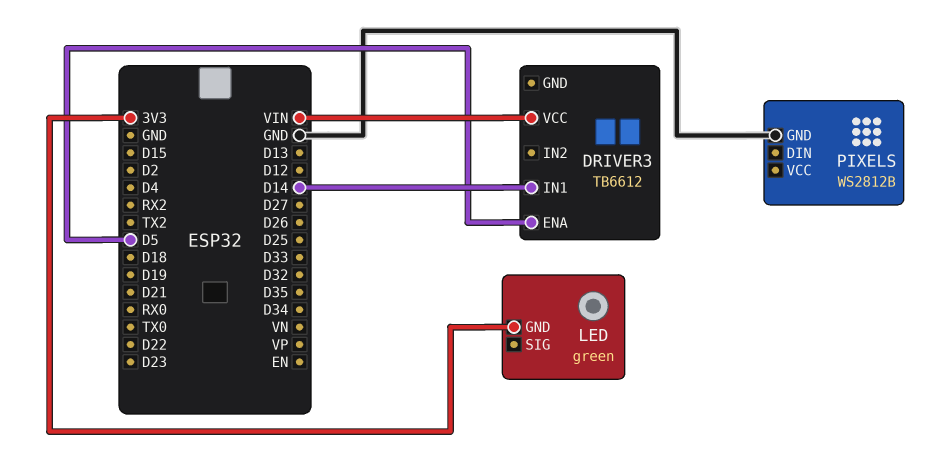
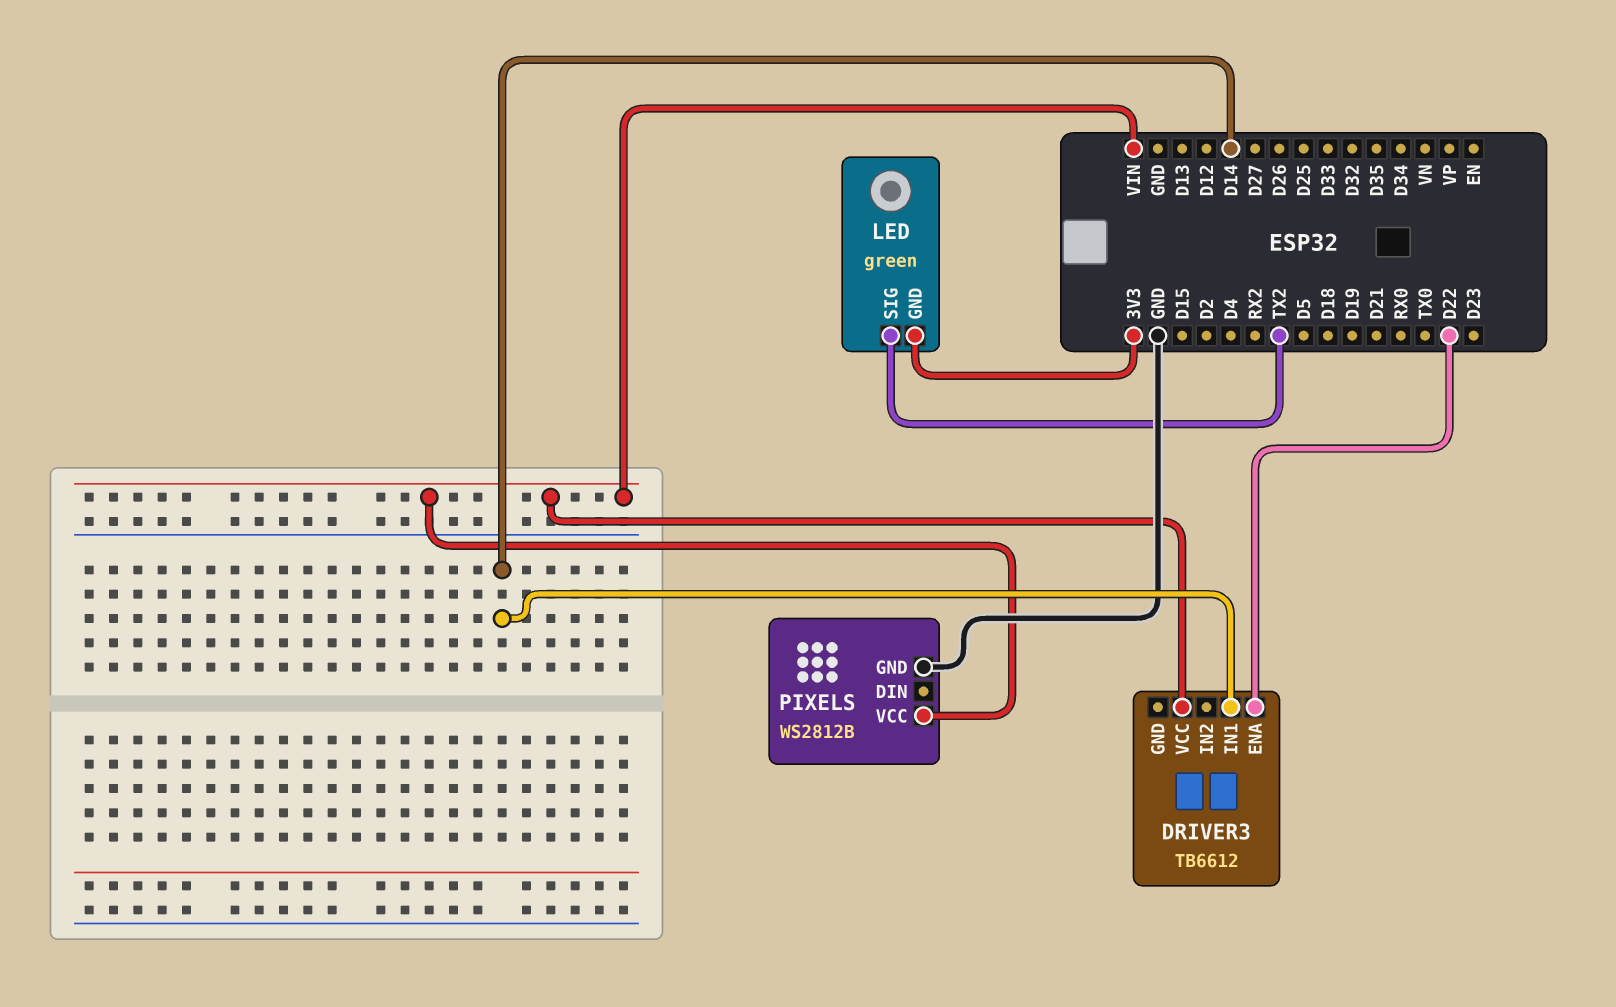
DRIVER3 pin ENA: D5 -> D22
LED pin SIG: none -> TX2
PIXELS pin VCC: none -> VIN

